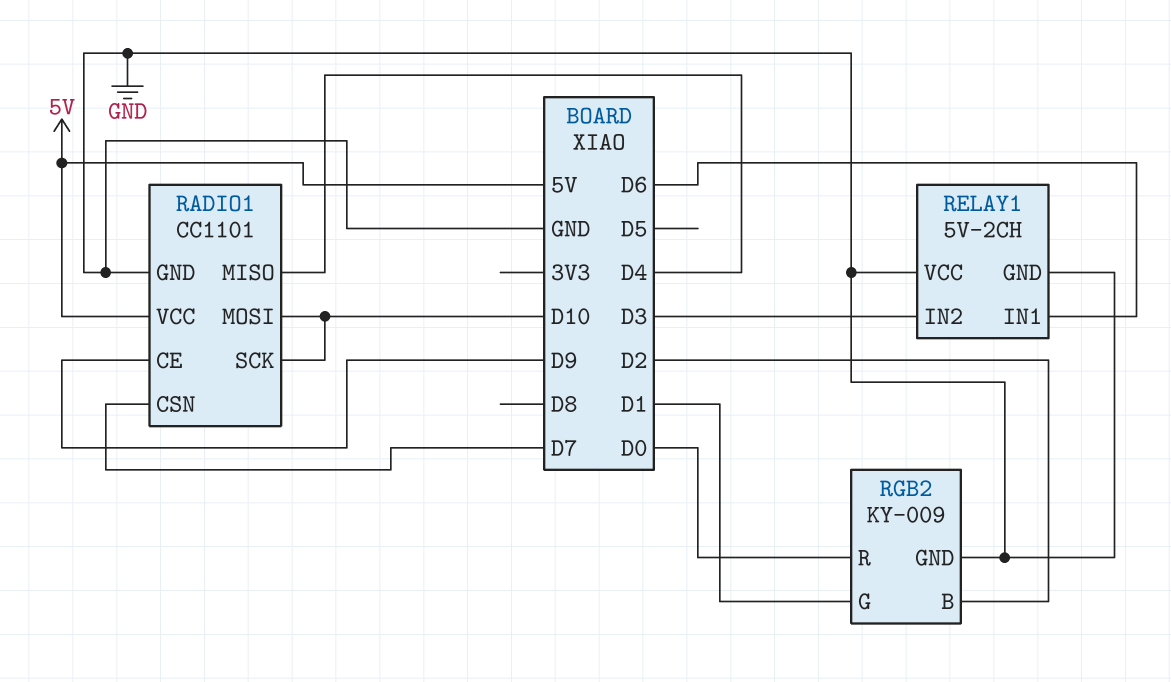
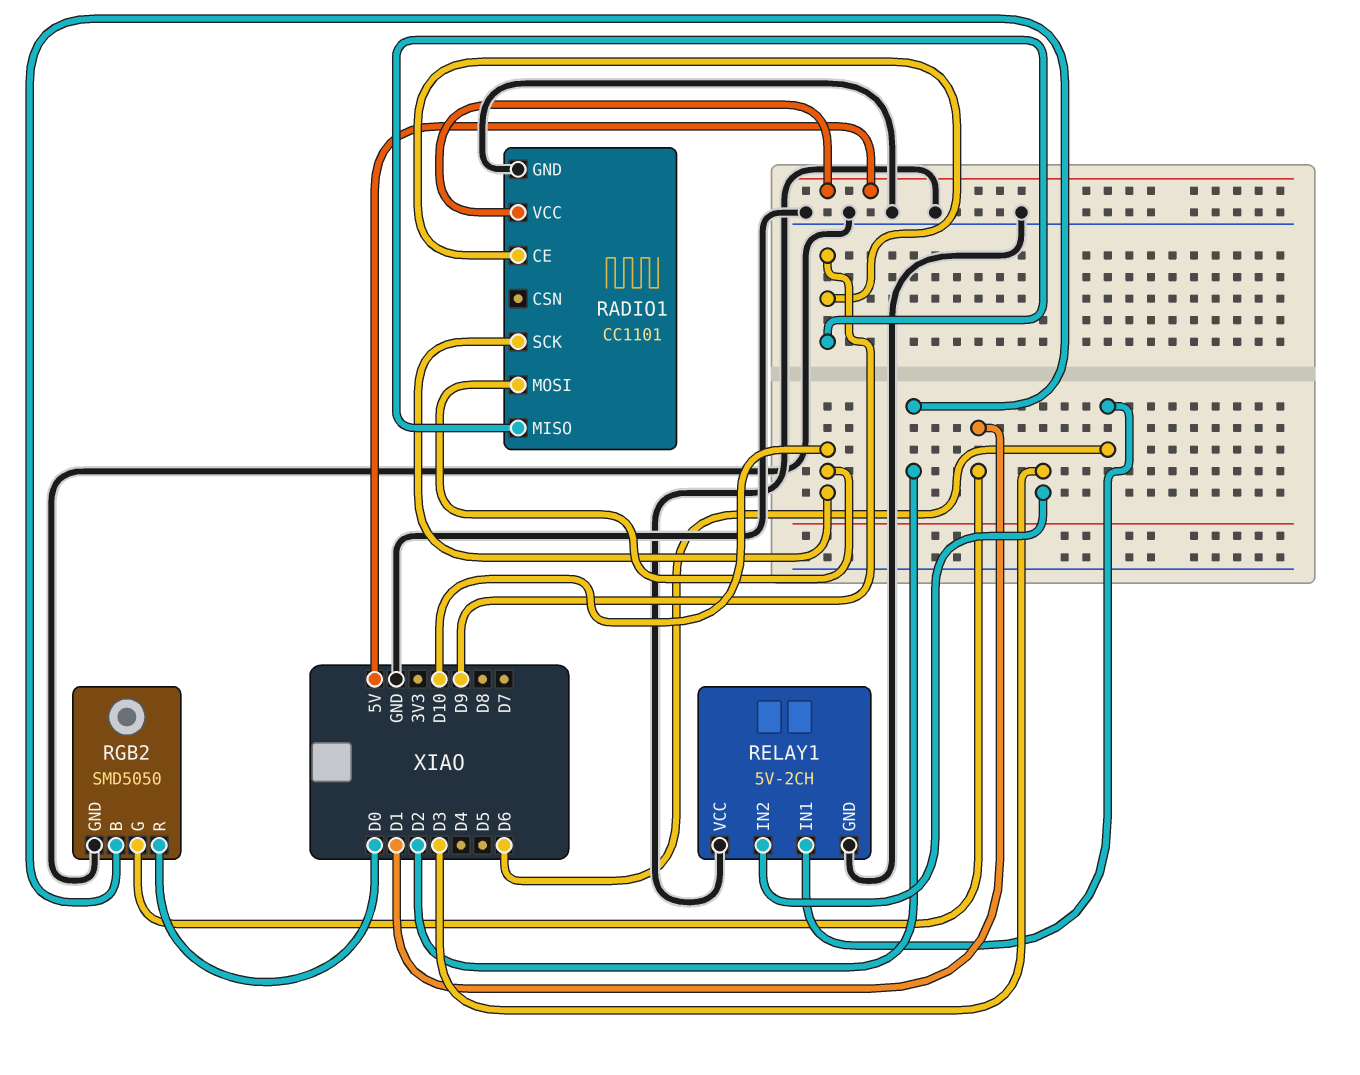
RADIO1 pin CSN: D7 -> none
RADIO1 pin MISO: D4 -> D9
RGB2: KY-009 -> SMD5050

